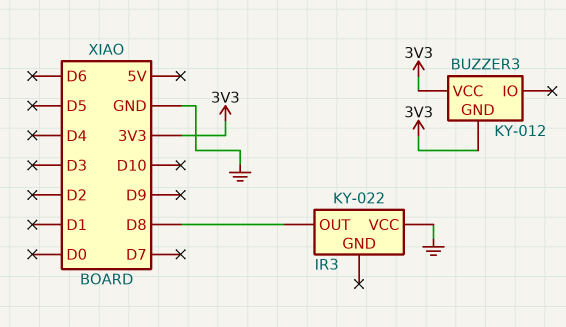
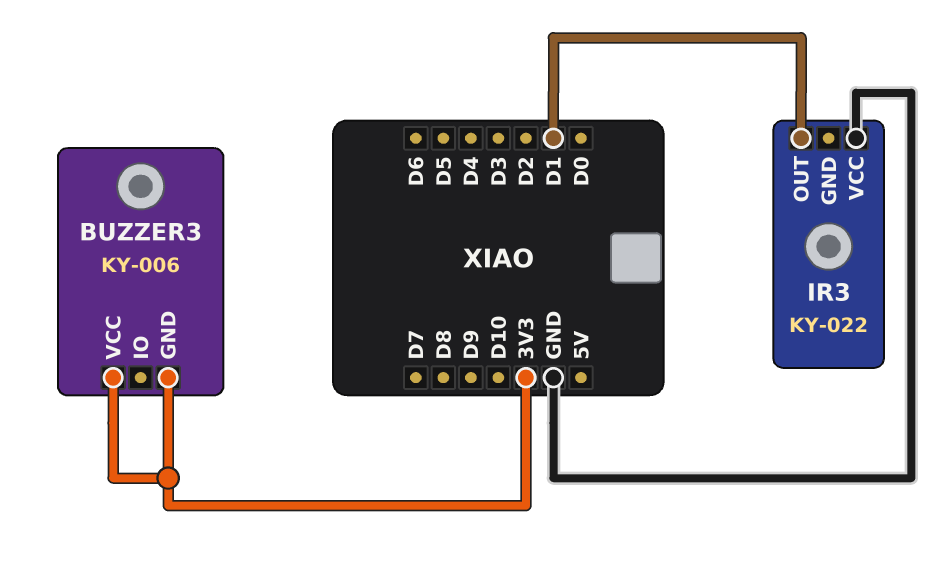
BUZZER3: KY-012 -> KY-006
IR3 pin OUT: D8 -> D1

